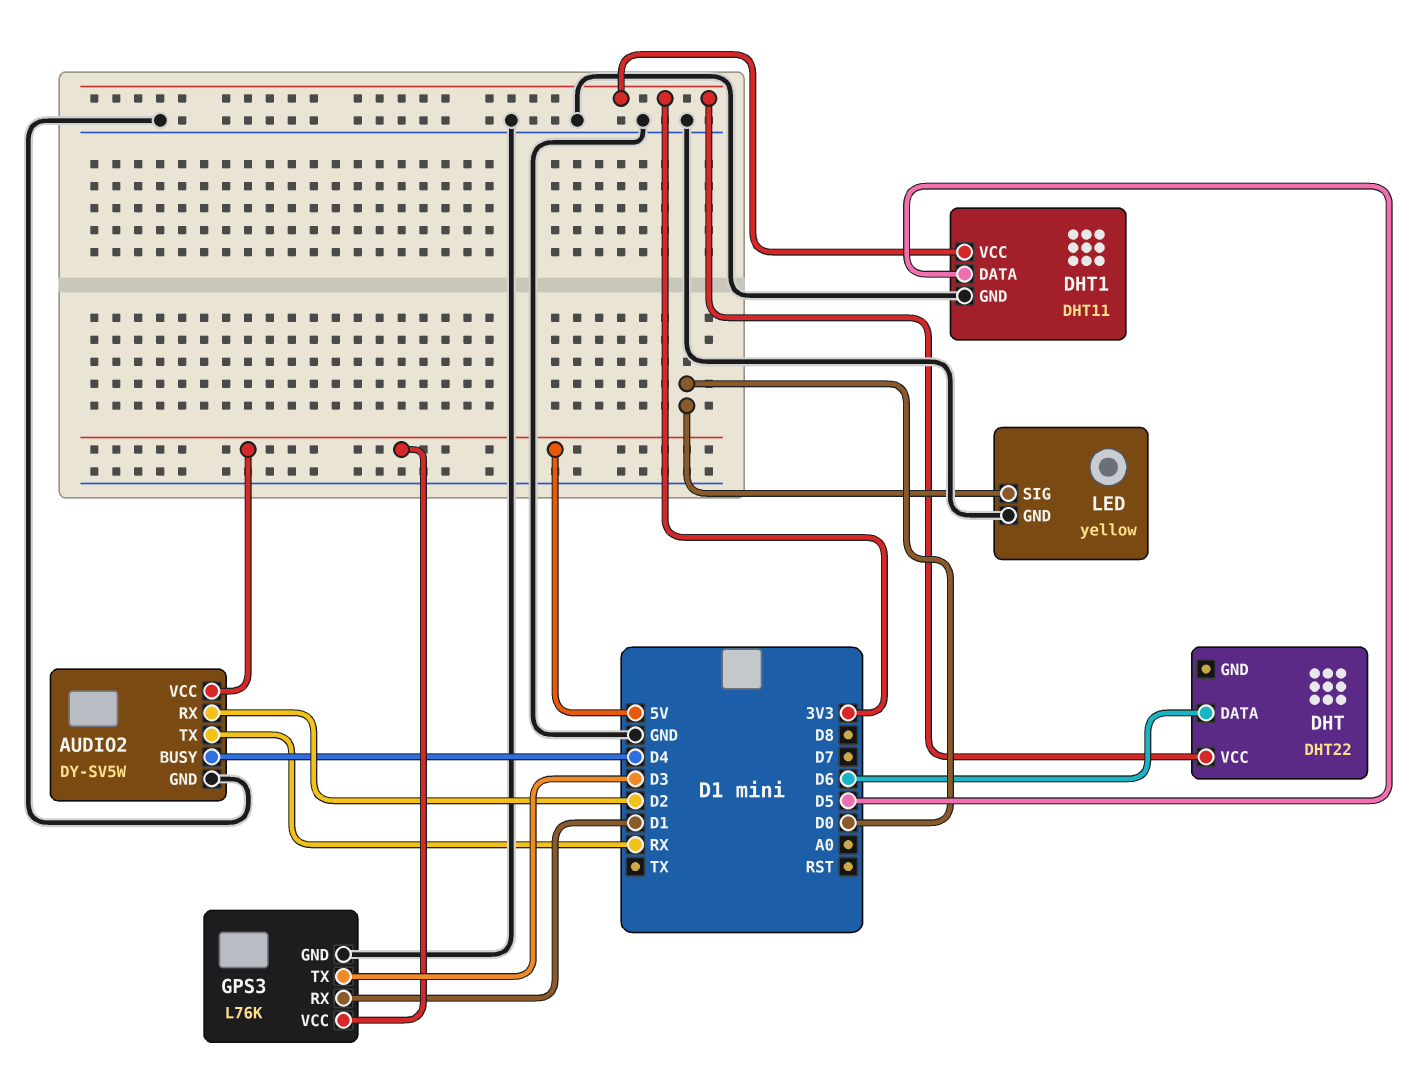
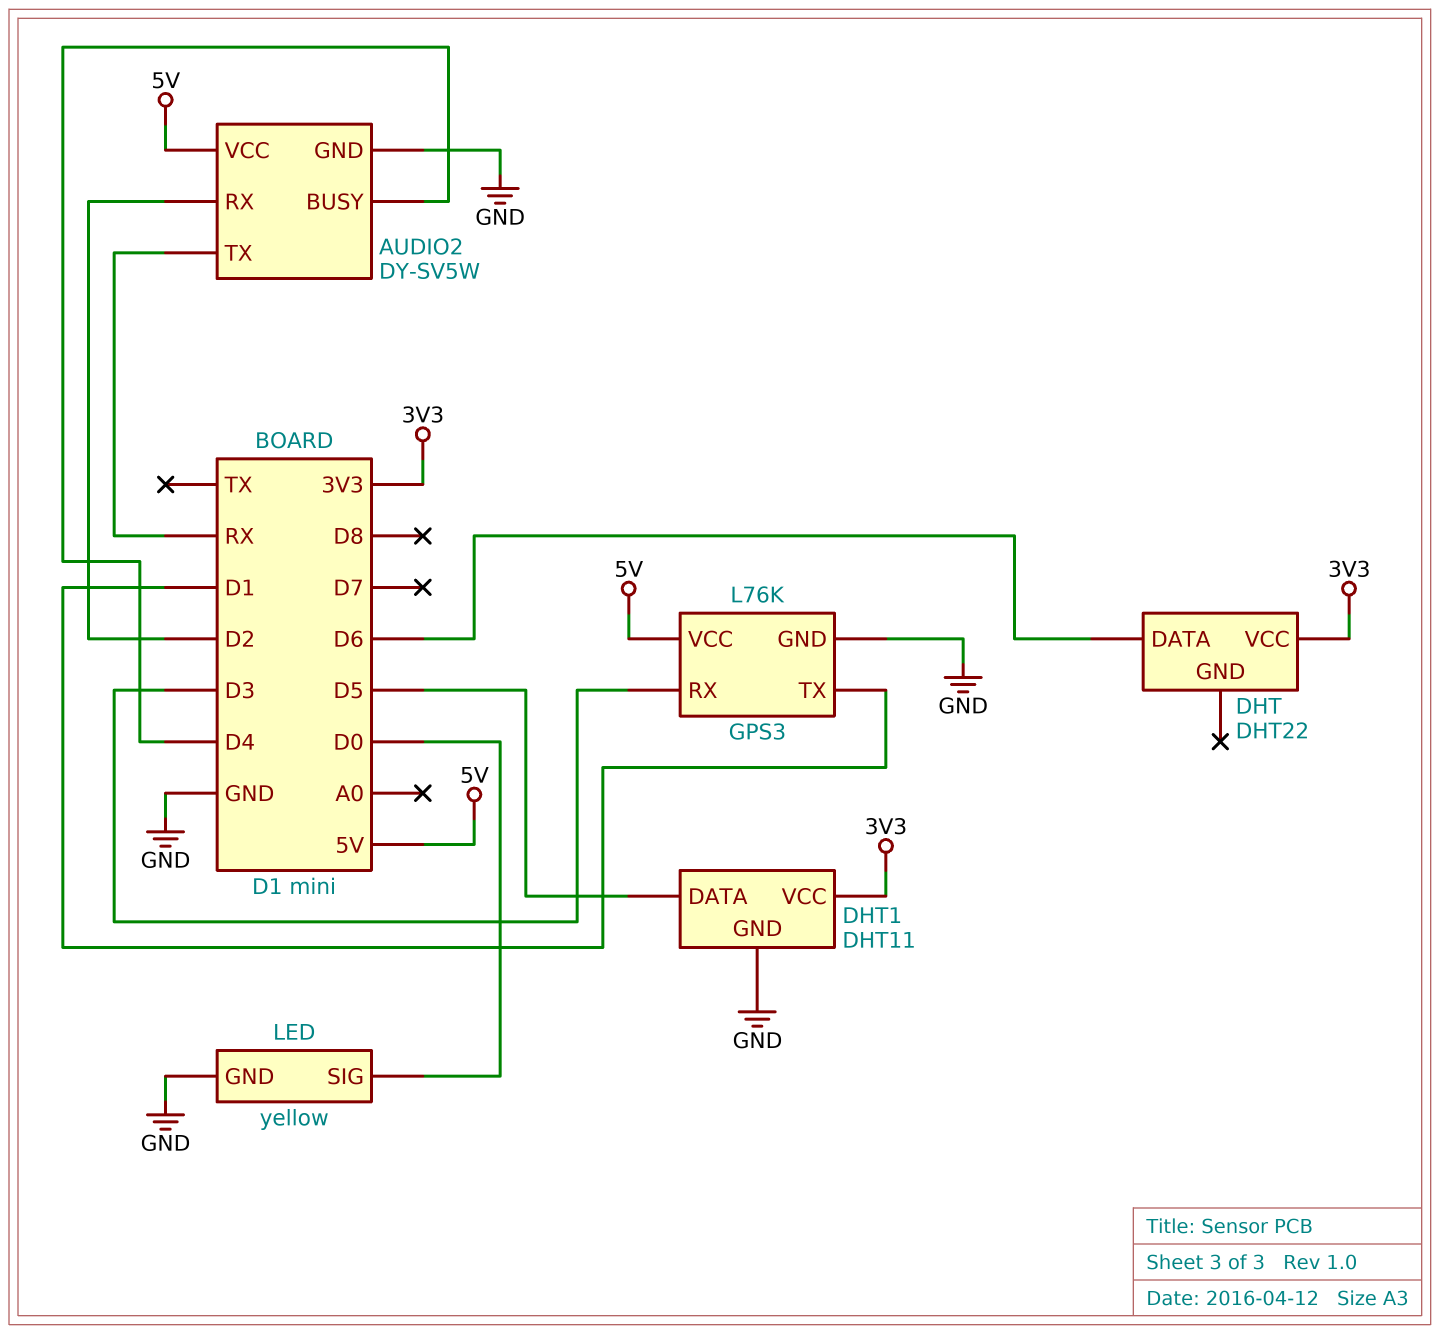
GPS3 pin RX: D1 -> D3
GPS3 pin TX: D3 -> D1

